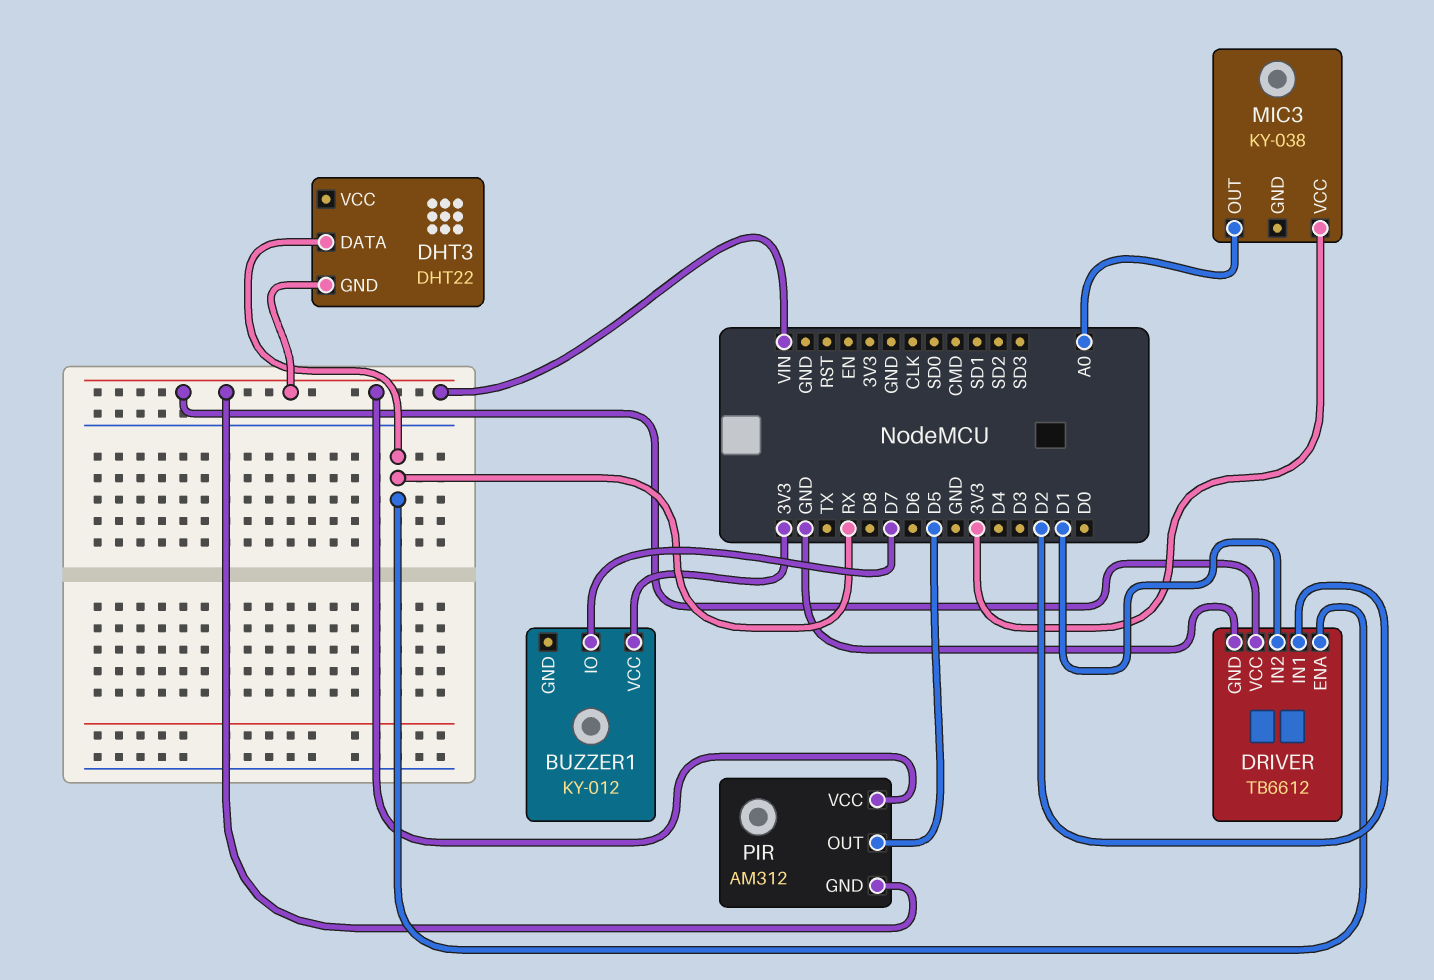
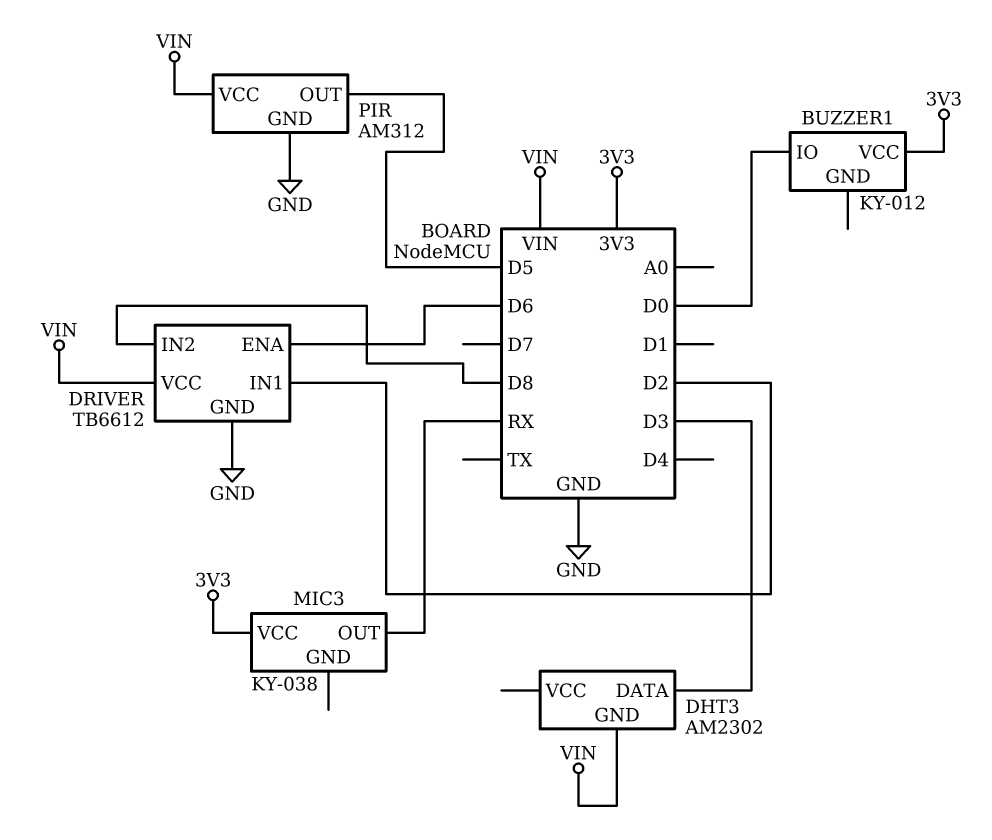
BUZZER1 pin IO: D7 -> D0
DHT3: DHT22 -> AM2302
DHT3 pin DATA: RX -> D3
DRIVER pin ENA: RX -> D6
DRIVER pin IN2: D1 -> D8
MIC3 pin OUT: A0 -> RX
PIR pin GND: VIN -> GND

